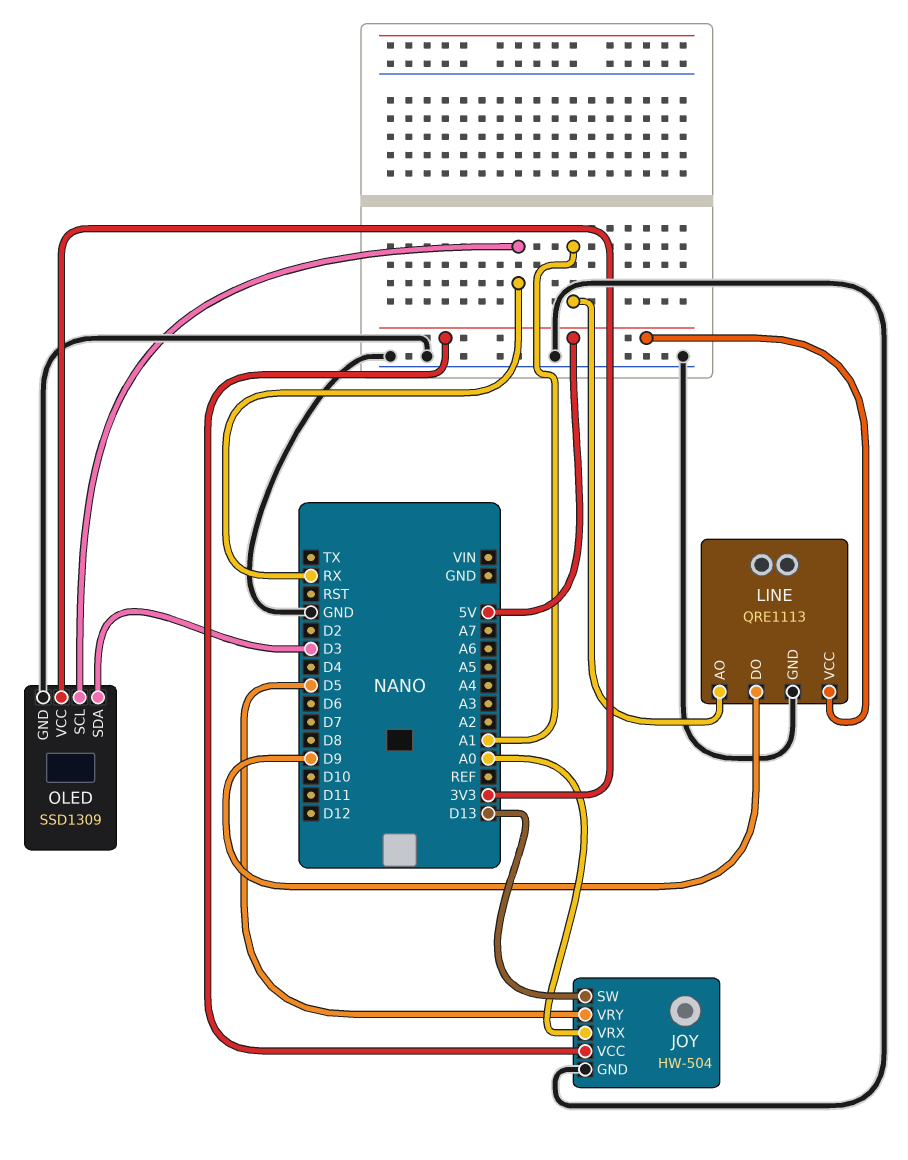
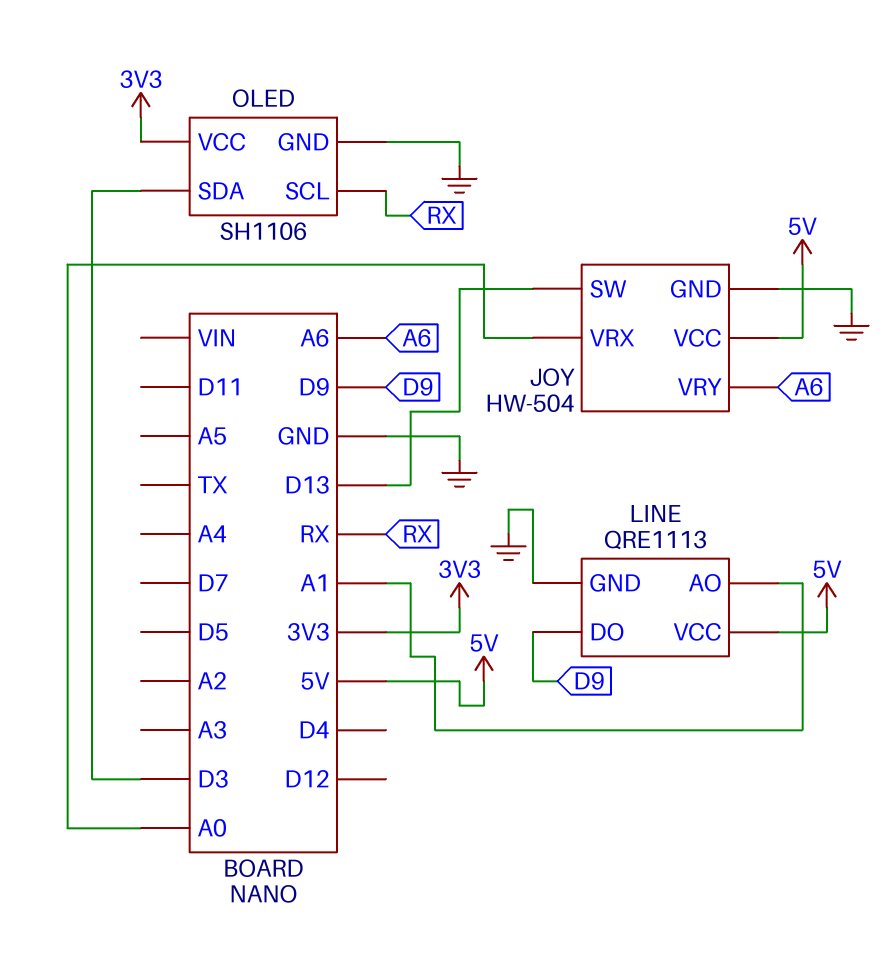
JOY pin VRY: D5 -> A6
OLED: SSD1309 -> SH1106

